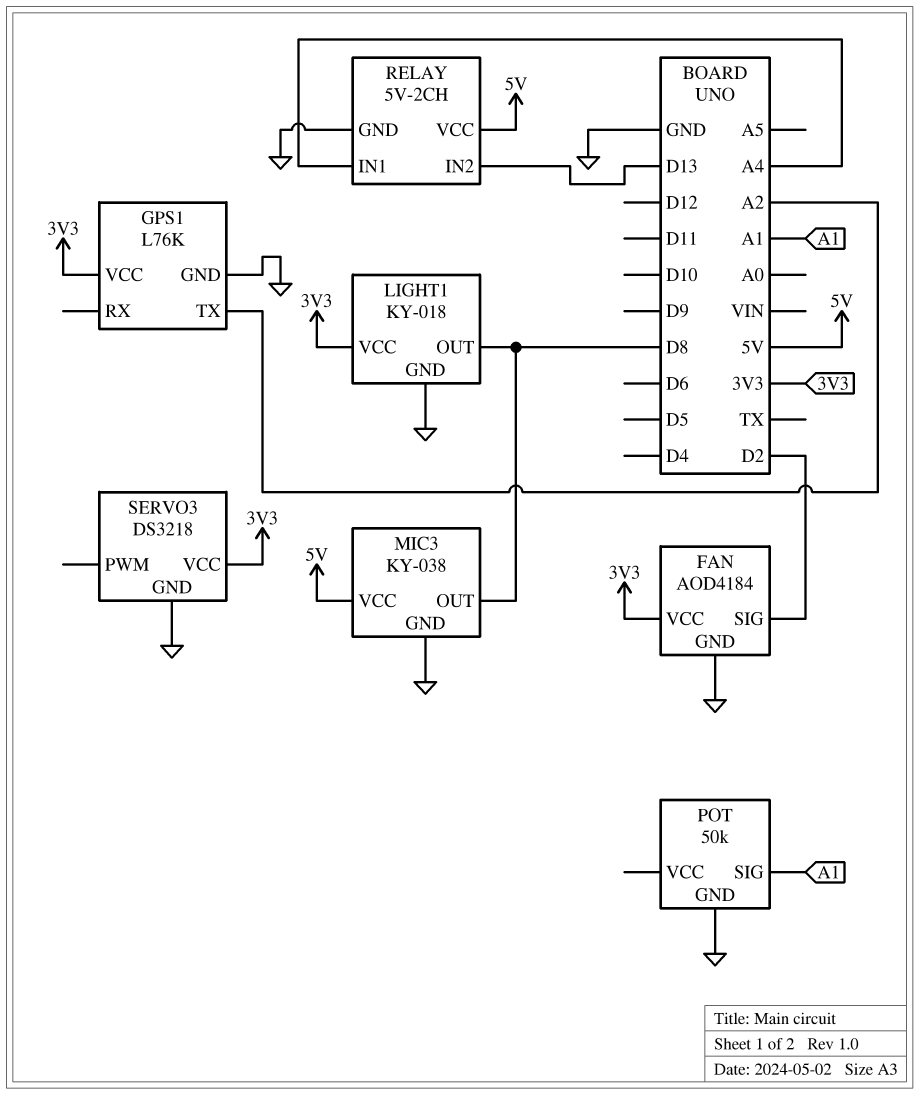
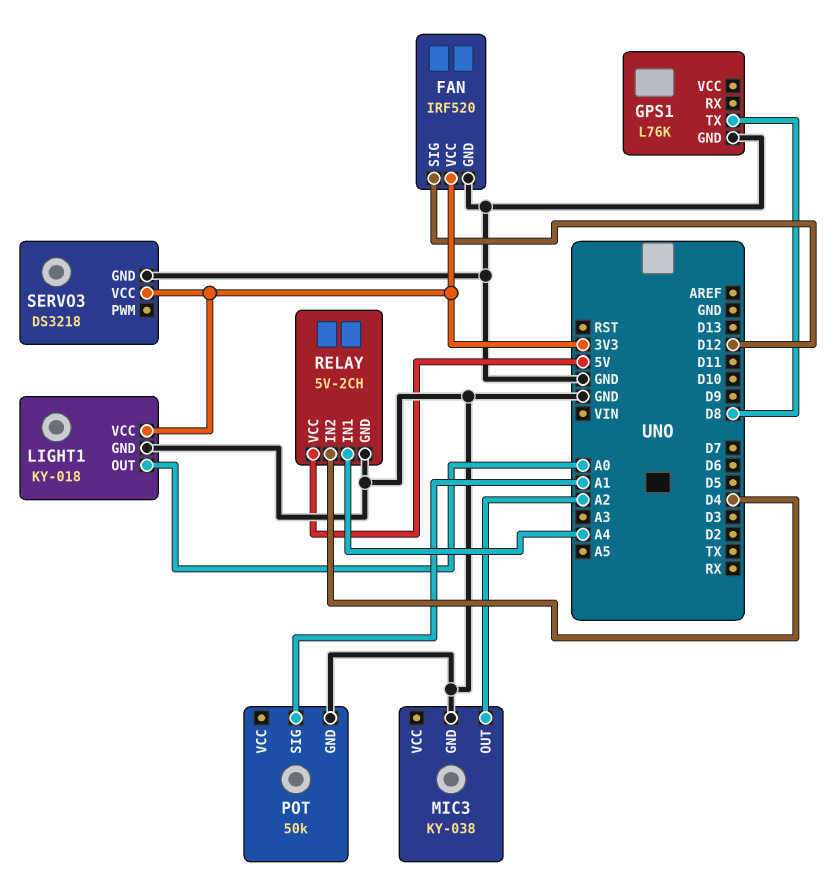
FAN: AOD4184 -> IRF520
FAN pin SIG: D2 -> D12
GPS1 pin TX: A2 -> D8
GPS1 pin VCC: 3V3 -> none
LIGHT1 pin OUT: D8 -> A0
MIC3 pin OUT: D8 -> A2
MIC3 pin VCC: 5V -> none
RELAY pin IN2: D13 -> D4

